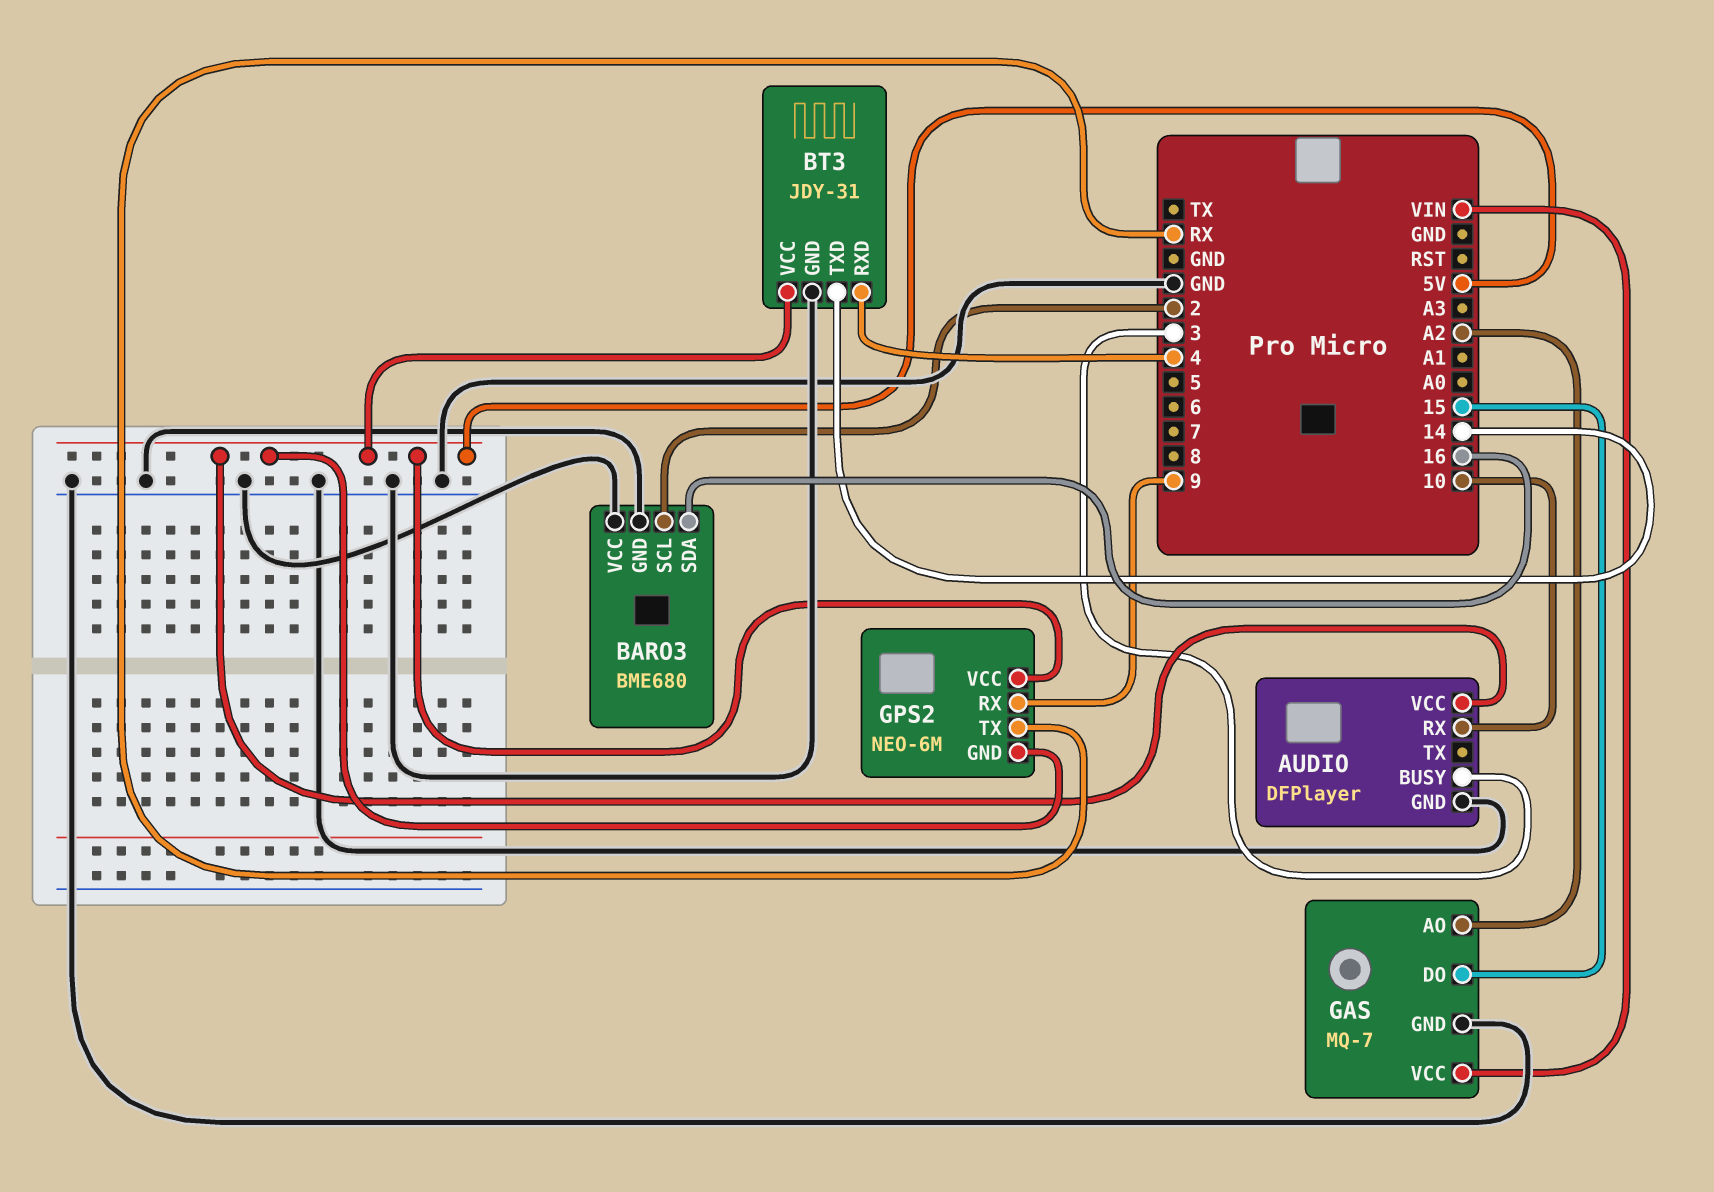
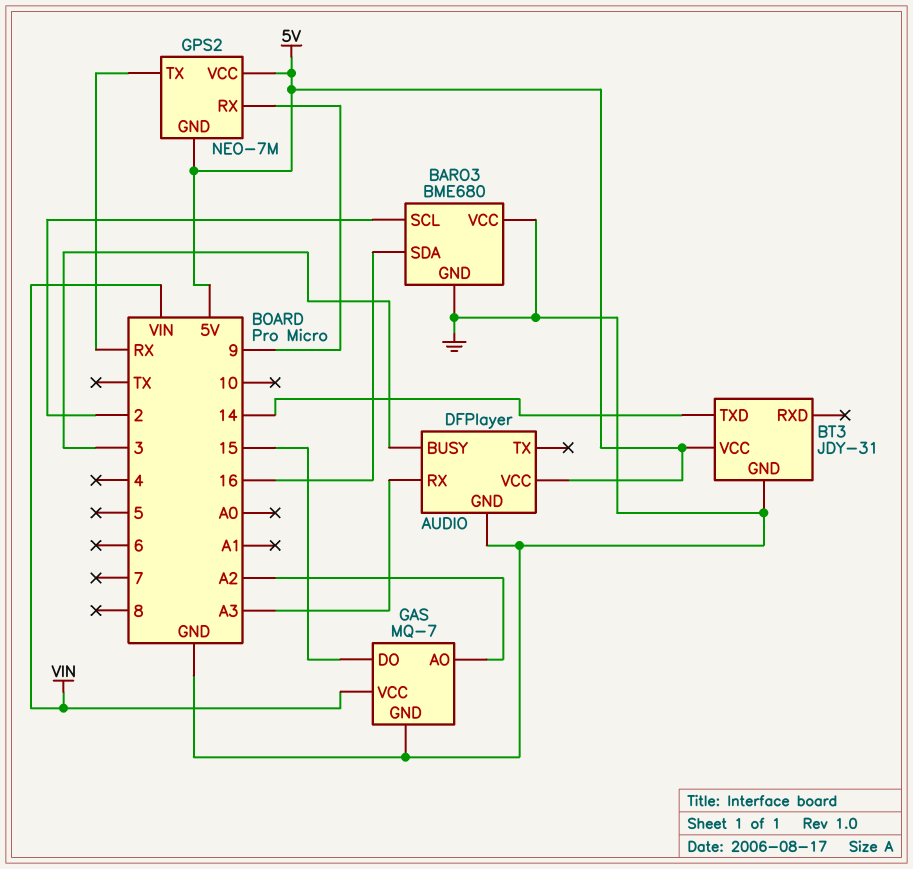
AUDIO pin RX: 10 -> A3
BT3 pin RXD: 4 -> none
GPS2: NEO-6M -> NEO-7M

